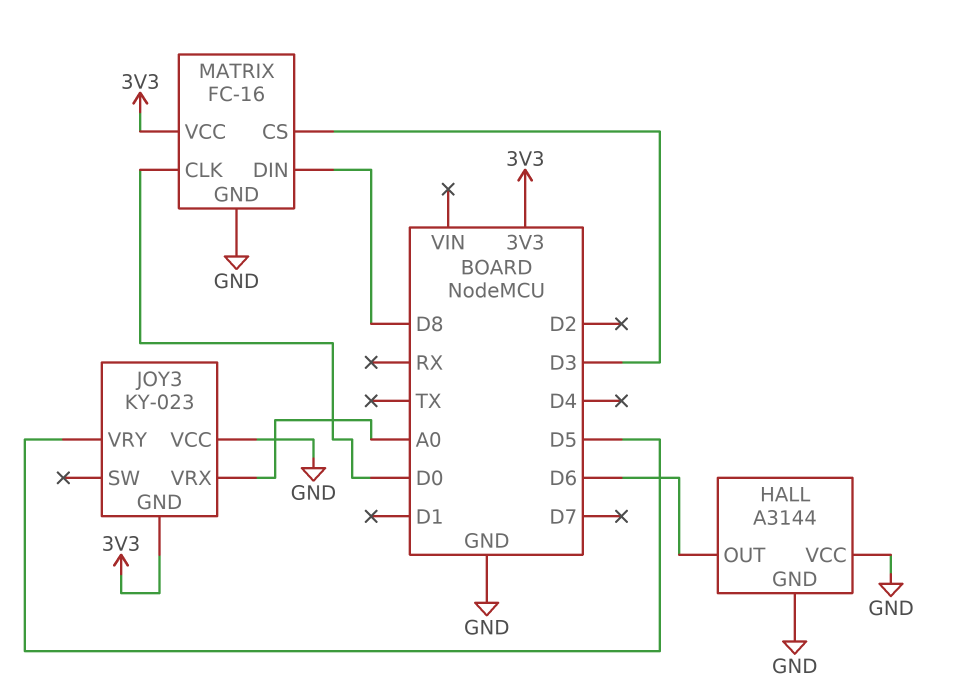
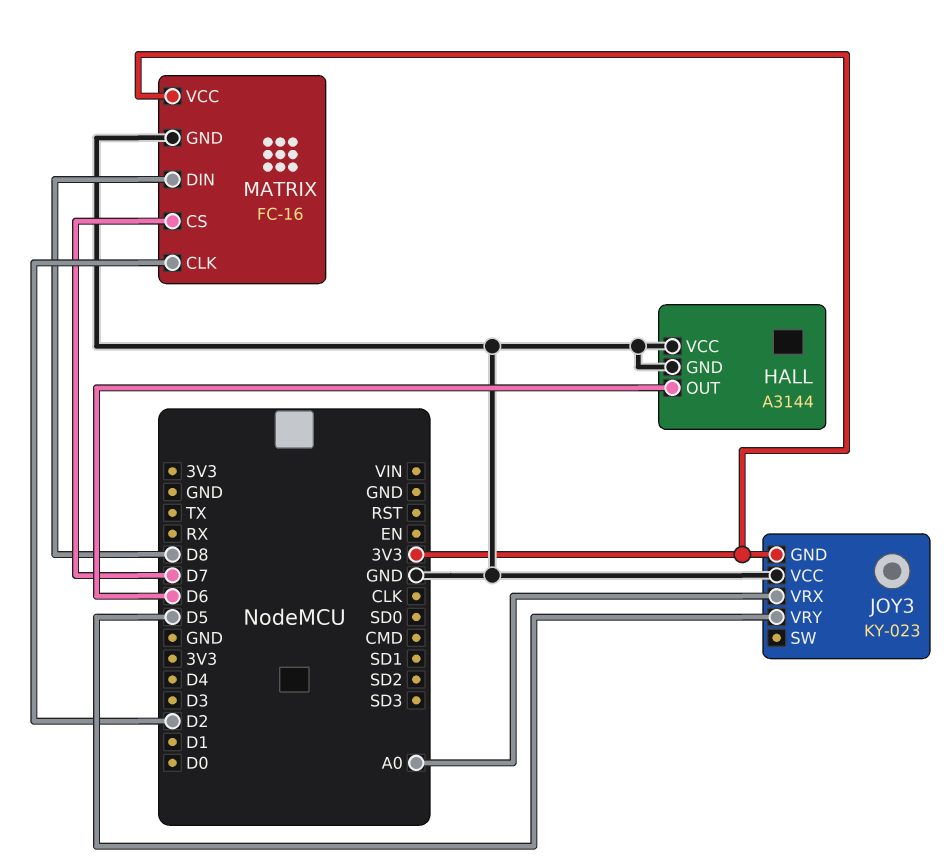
MATRIX pin CLK: D0 -> D2
MATRIX pin CS: D3 -> D7

